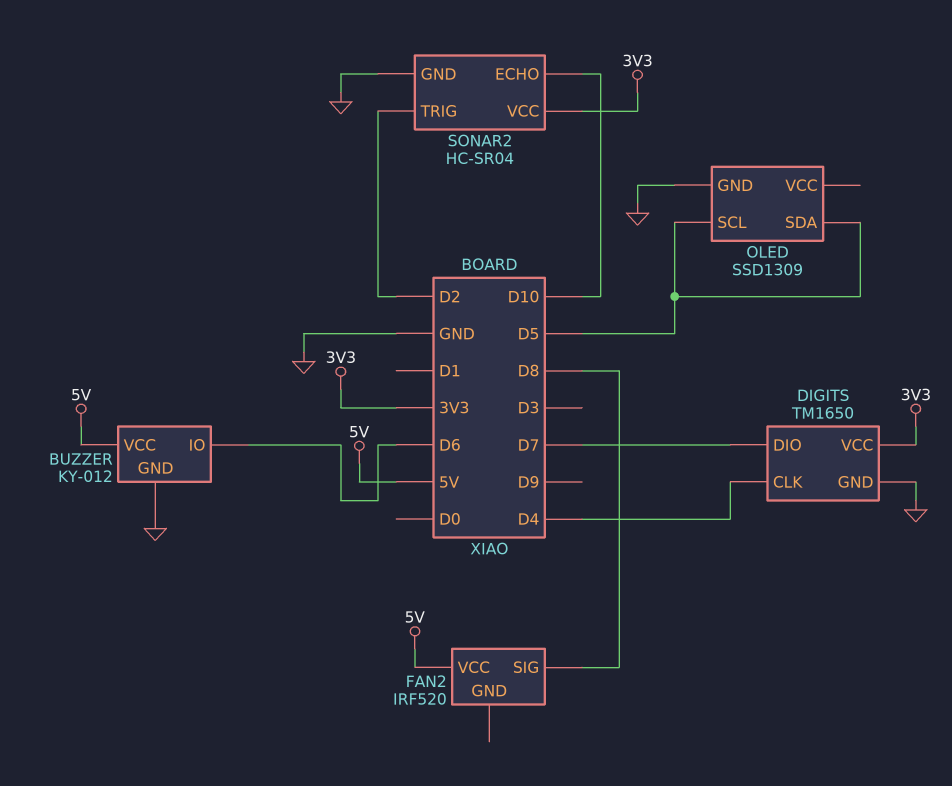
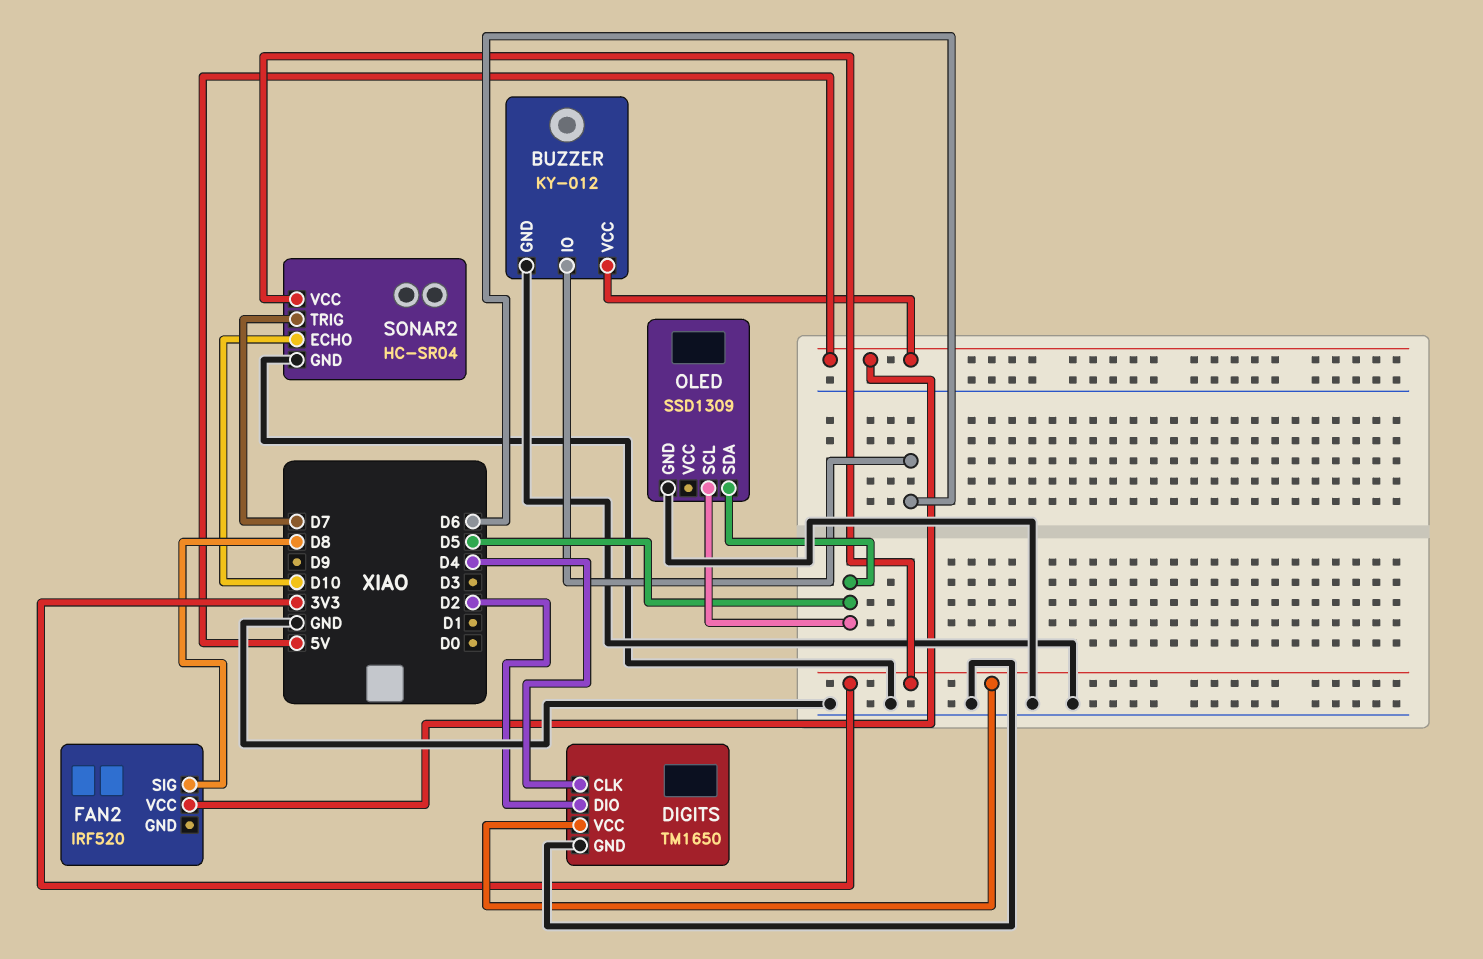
DIGITS pin DIO: D7 -> D2
SONAR2 pin TRIG: D2 -> D7

